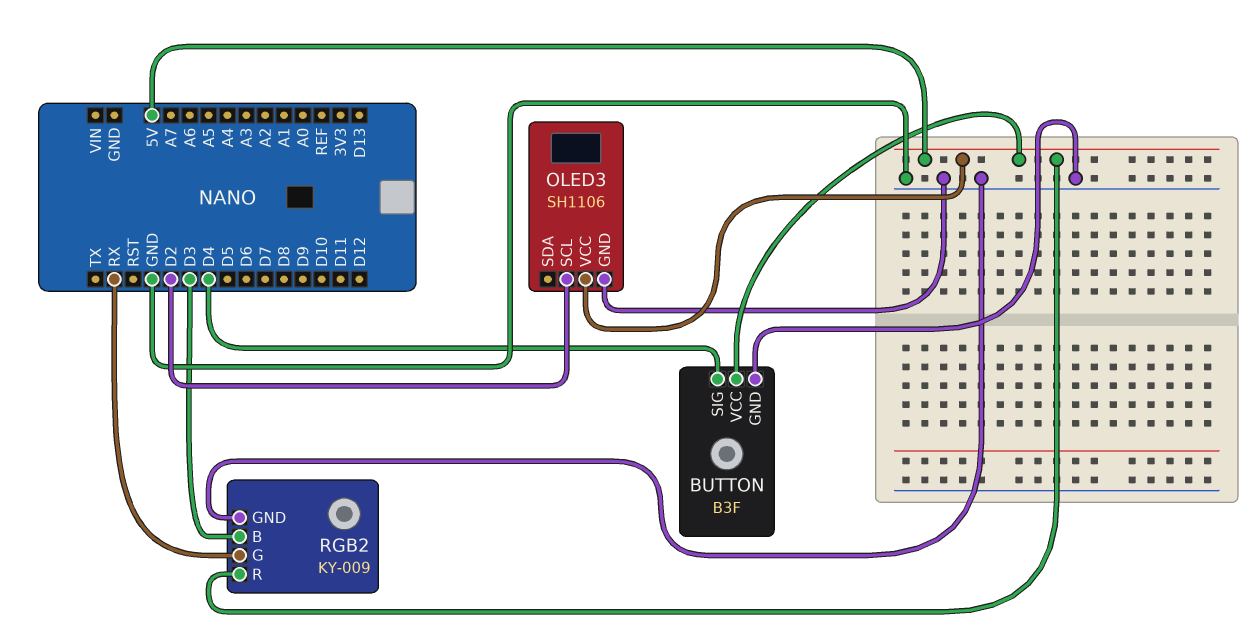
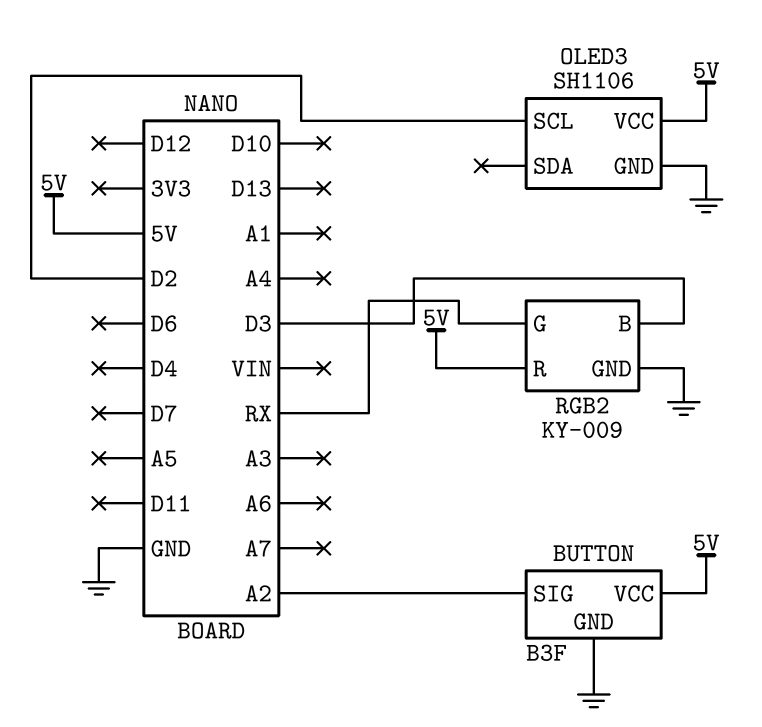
BUTTON pin SIG: D4 -> A2

